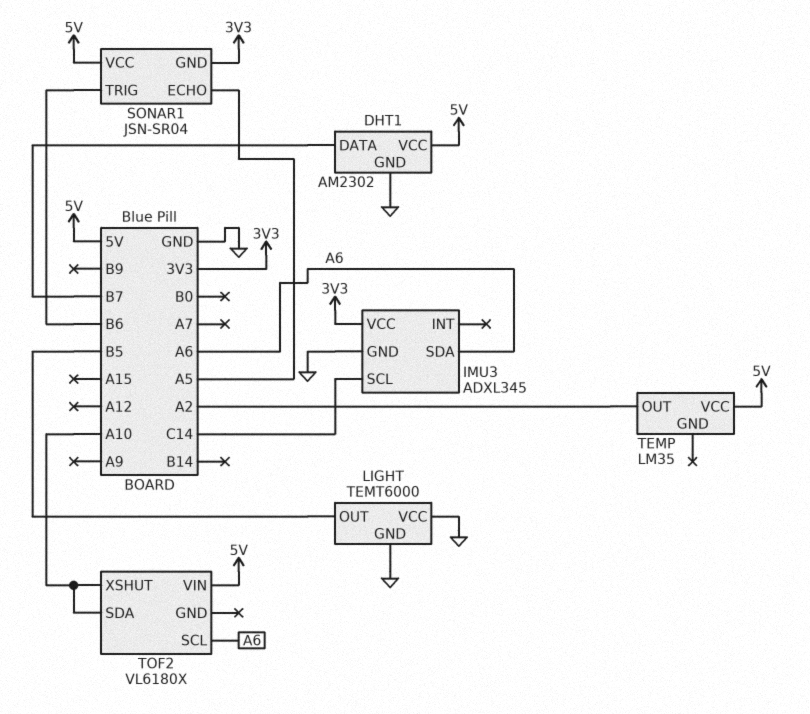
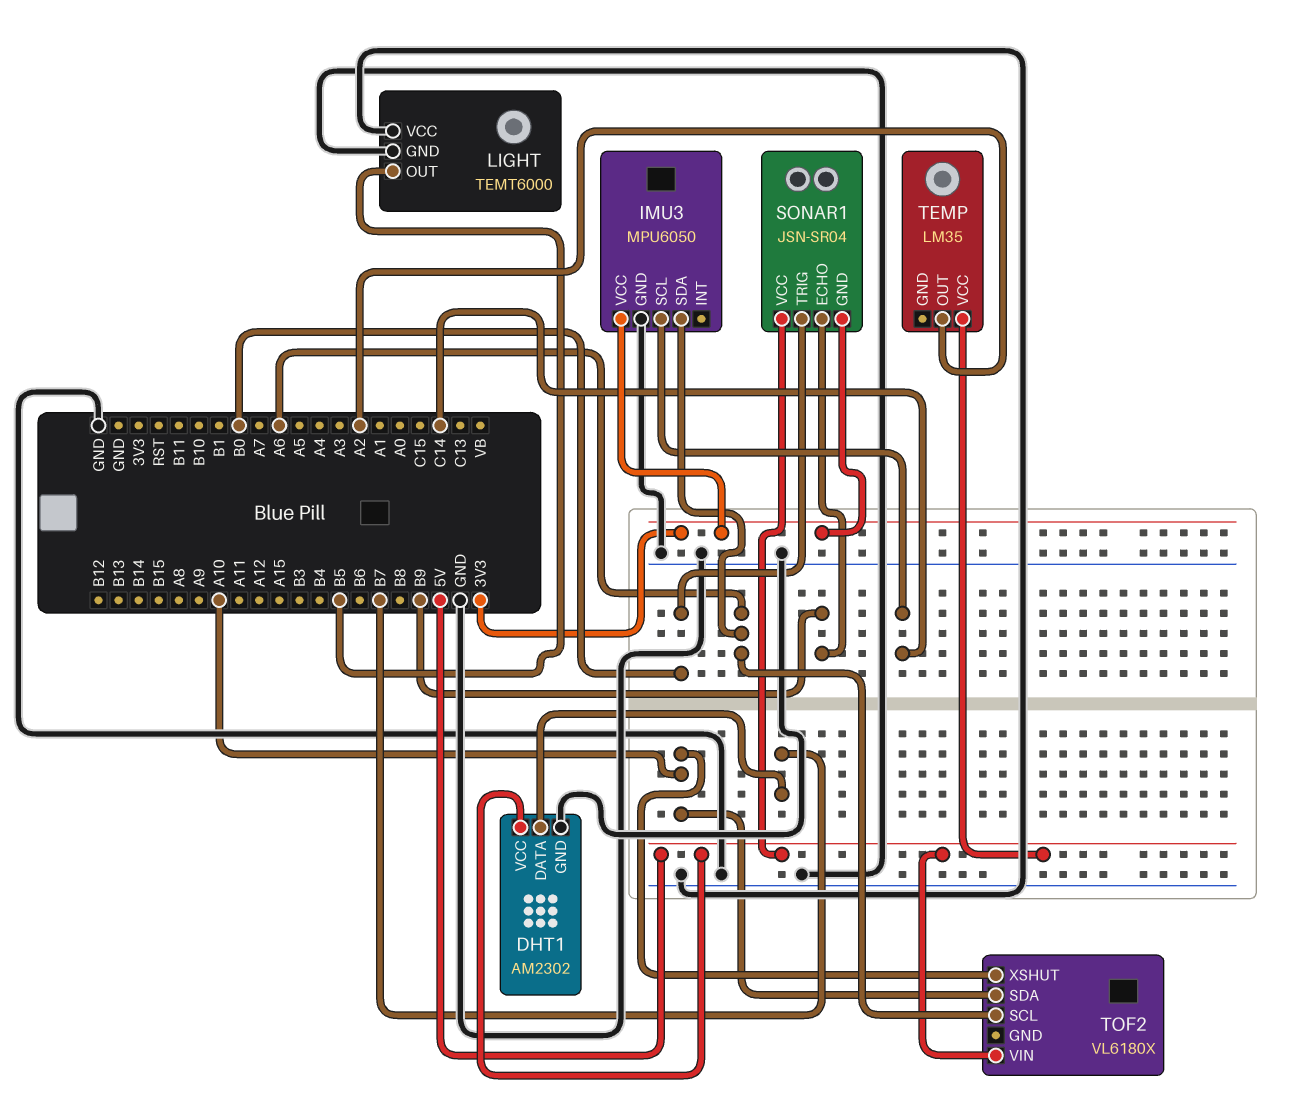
IMU3: ADXL345 -> MPU6050
SONAR1 pin ECHO: A5 -> B9
SONAR1 pin TRIG: B6 -> B0

